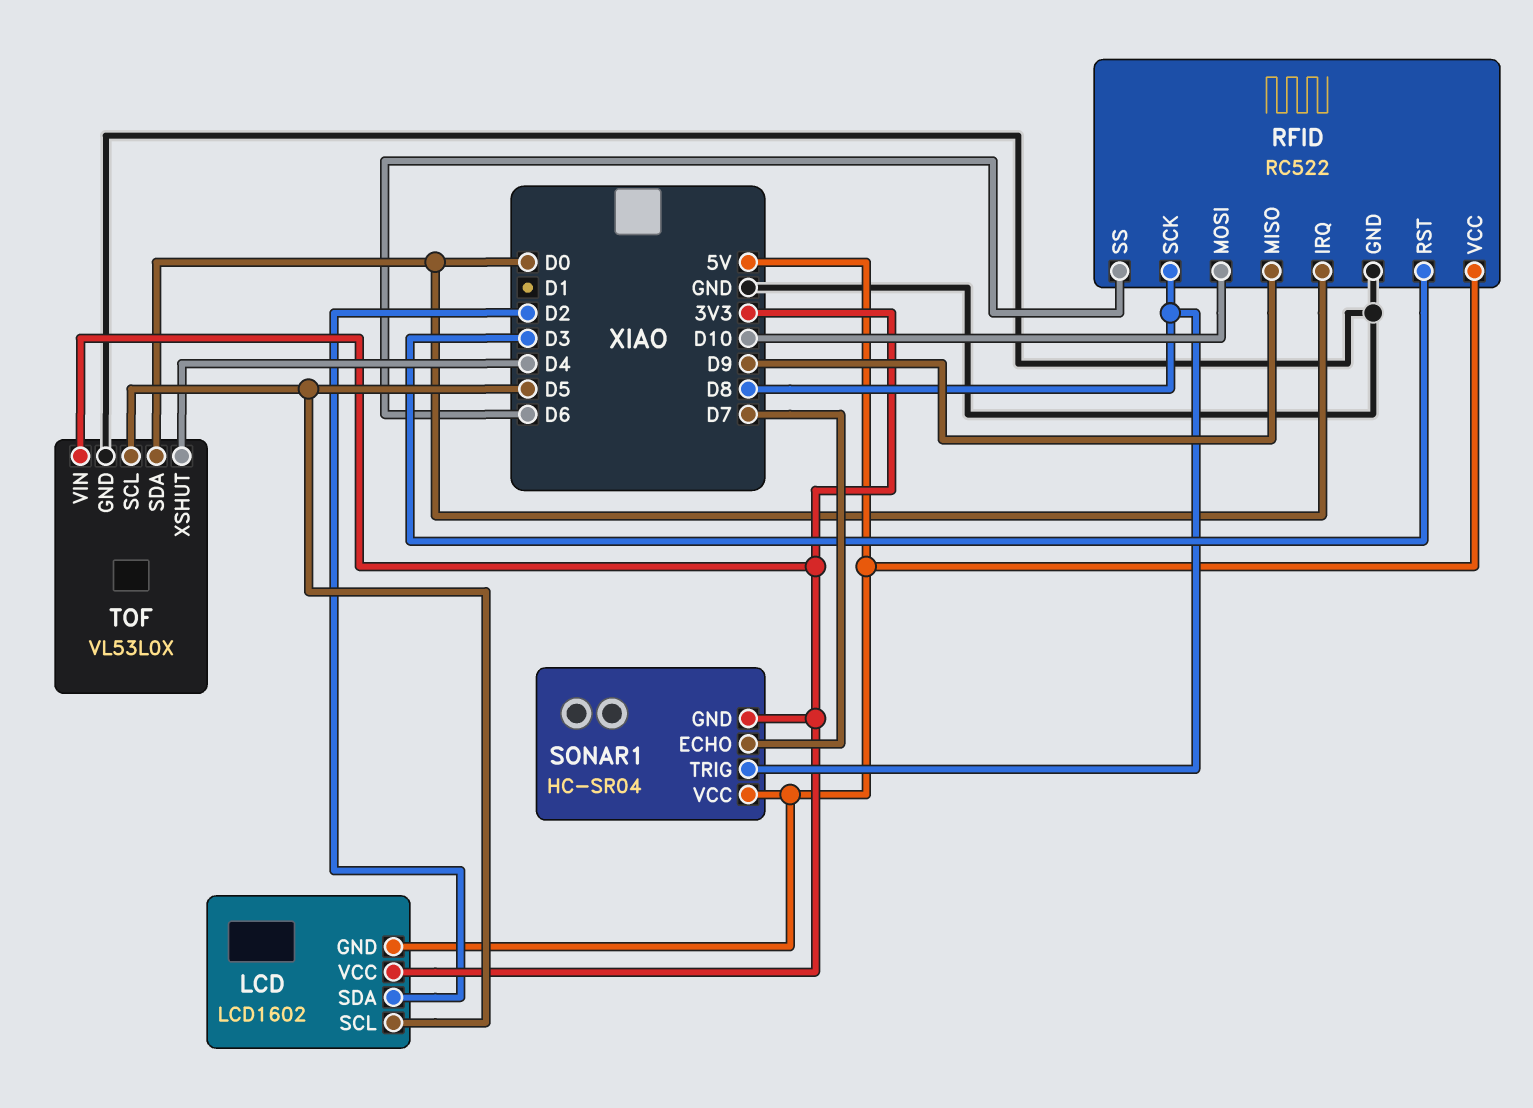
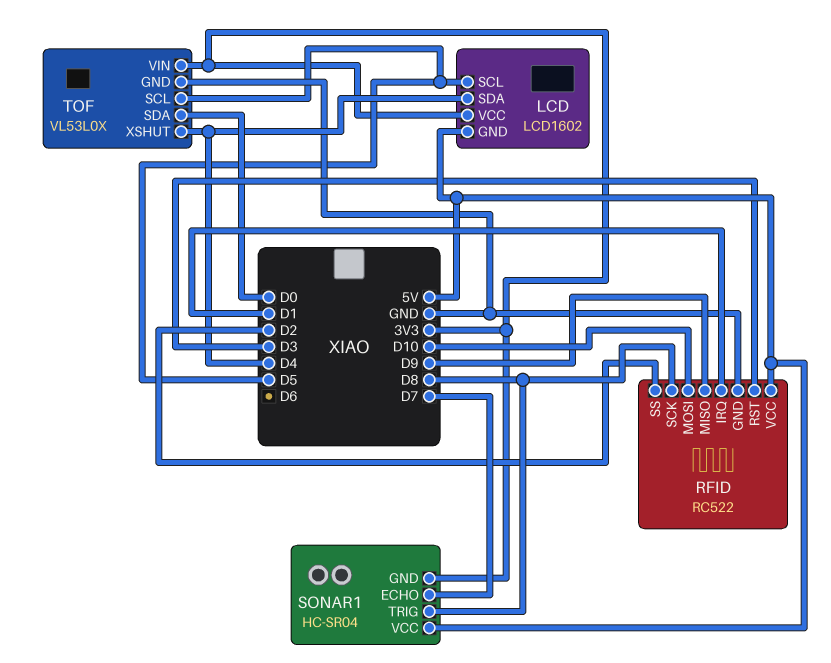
LCD pin SDA: D2 -> D4
RFID pin IRQ: D0 -> D1
RFID pin SS: D6 -> D2

